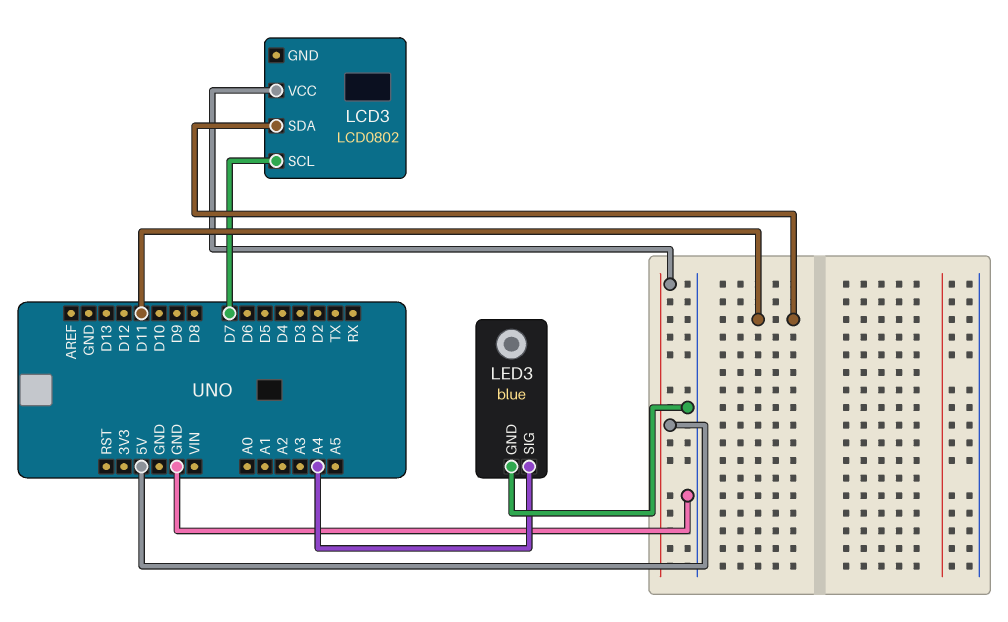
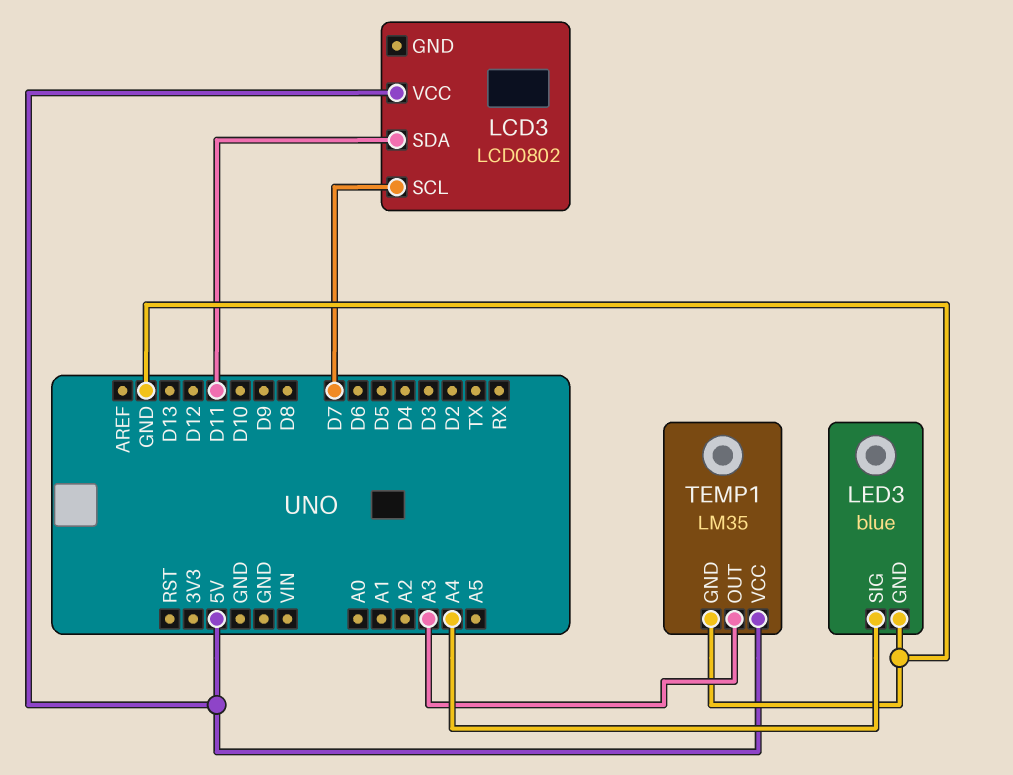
TEMP1: none -> LM35
TEMP1 pin GND: none -> GND
TEMP1 pin OUT: none -> A3
TEMP1 pin VCC: none -> 5V

